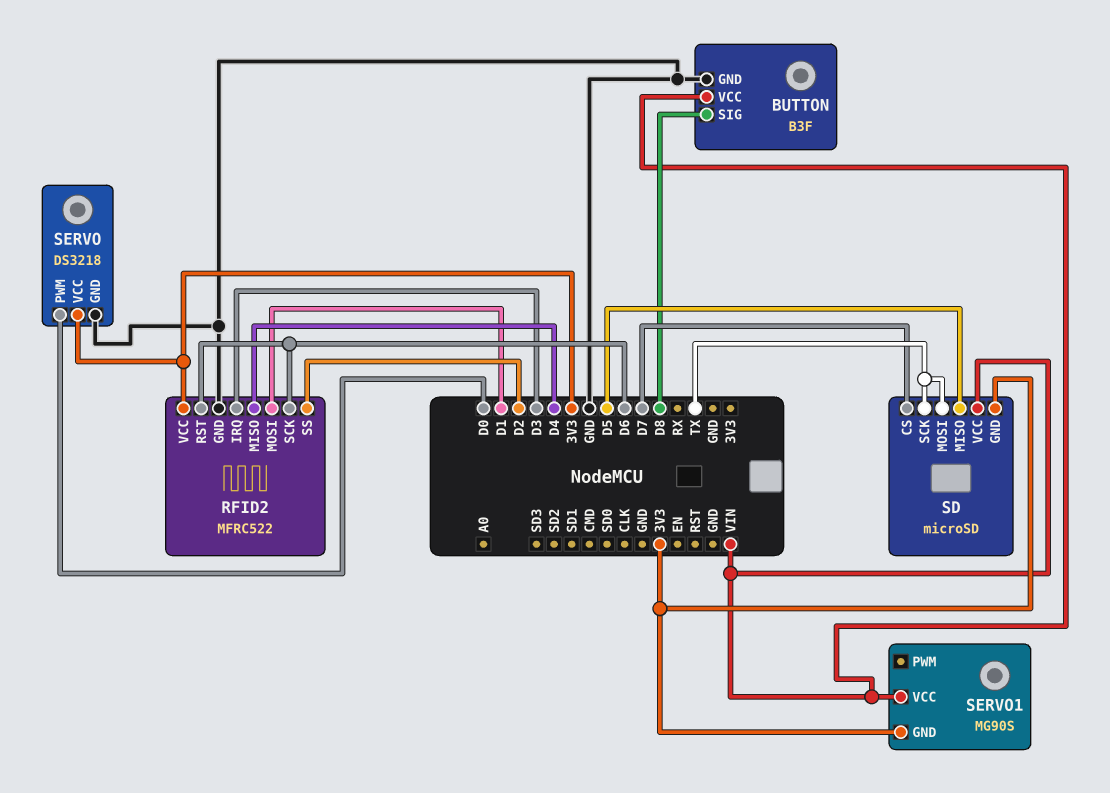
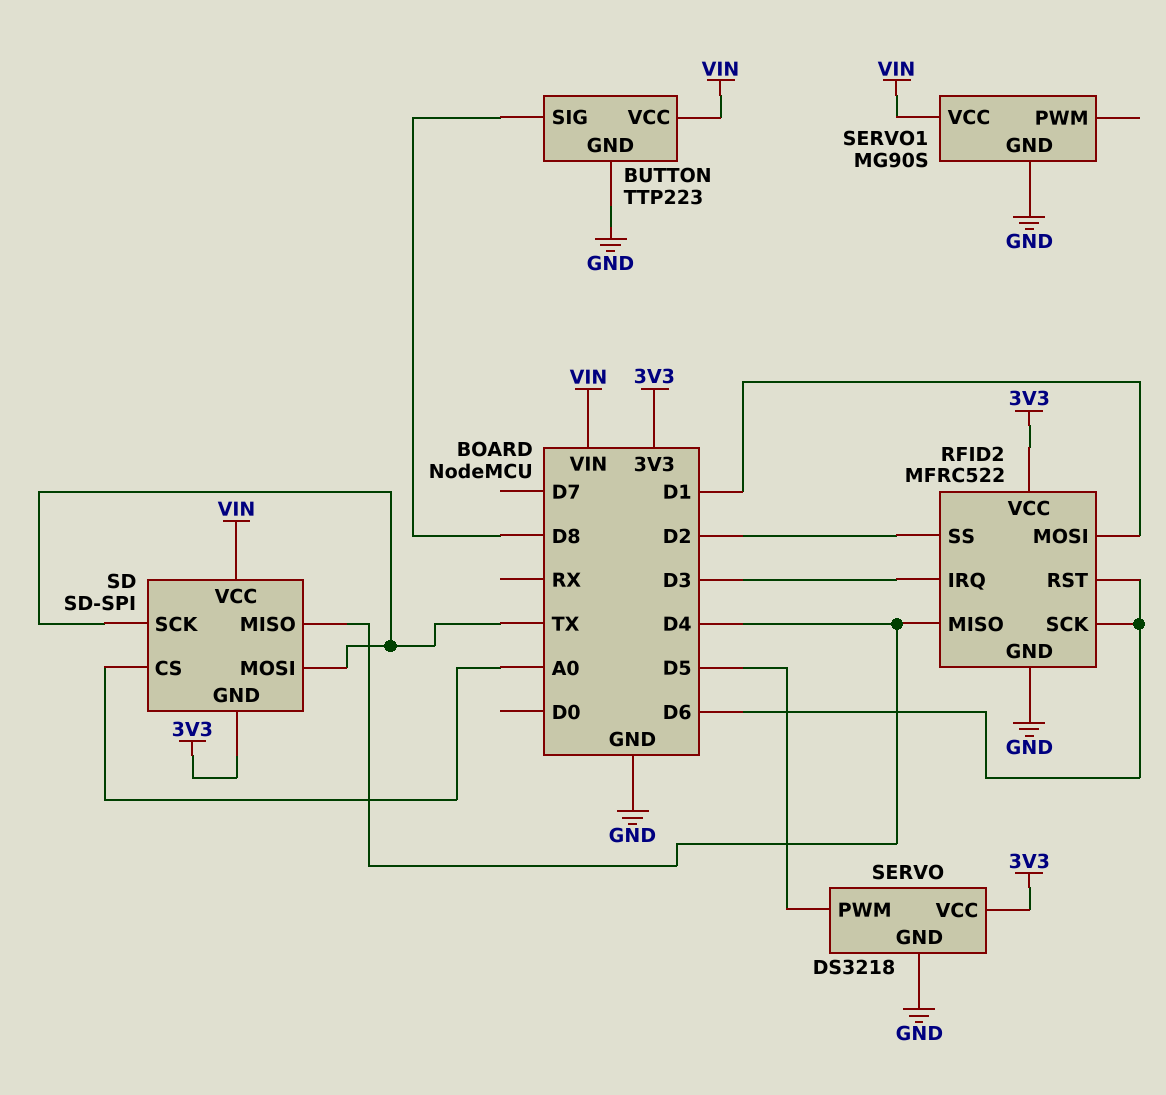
BUTTON: B3F -> TTP223
SD: microSD -> SD-SPI
SD pin CS: D7 -> A0
SD pin MISO: D5 -> D4
SERVO pin PWM: D0 -> D5
SERVO1 pin GND: 3V3 -> GND

